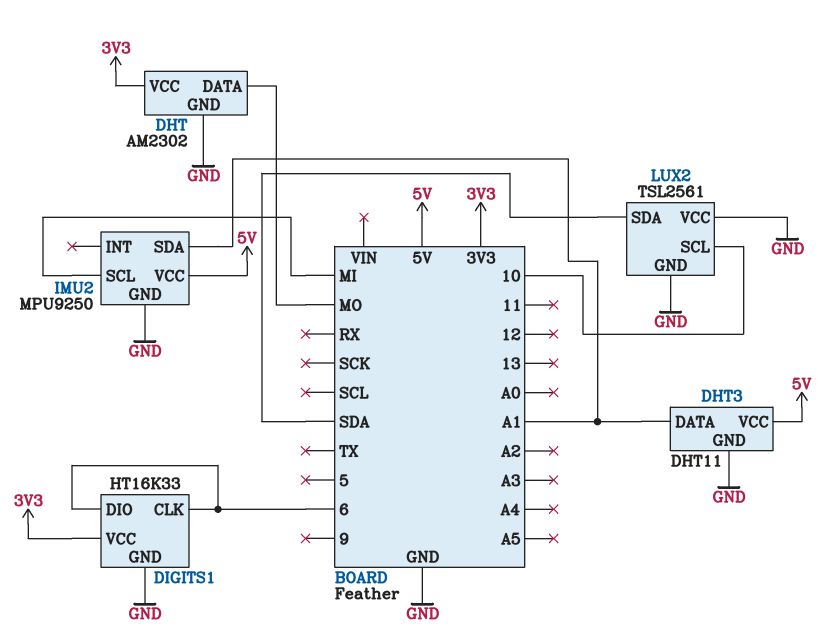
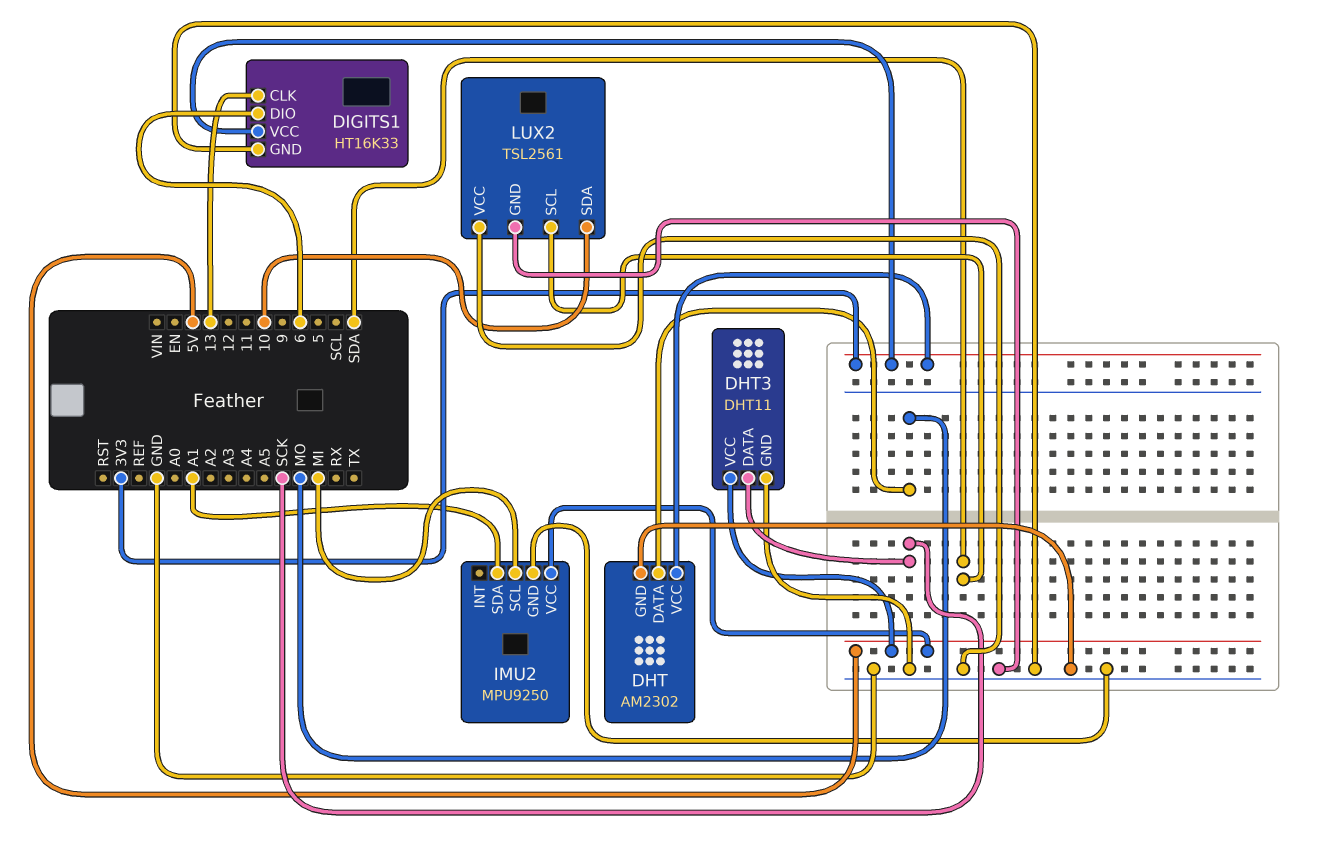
DHT3 pin DATA: A1 -> SCK
DIGITS1 pin CLK: 6 -> 13
LUX2 pin SCL: 10 -> SDA
LUX2 pin SDA: SDA -> 10

